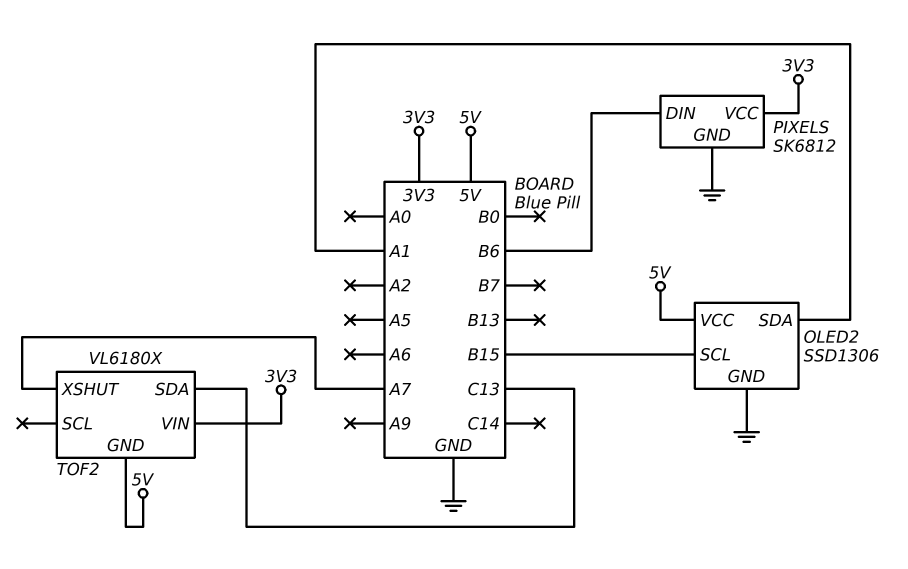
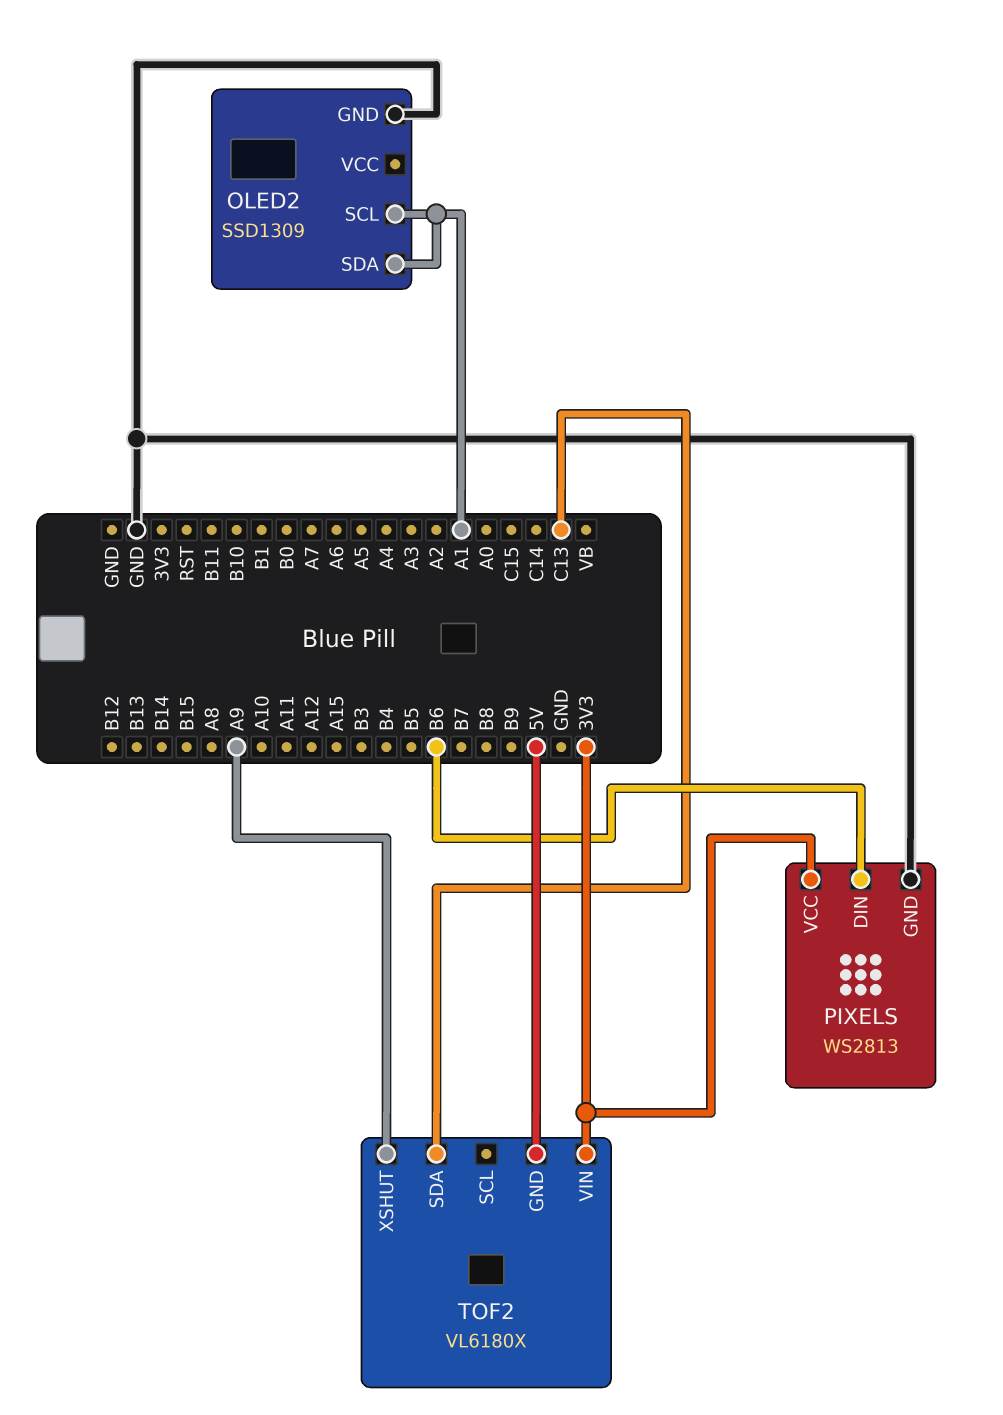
OLED2: SSD1306 -> SSD1309
OLED2 pin SCL: B15 -> A1
OLED2 pin VCC: 5V -> none
PIXELS: SK6812 -> WS2813
TOF2 pin XSHUT: A7 -> A9

